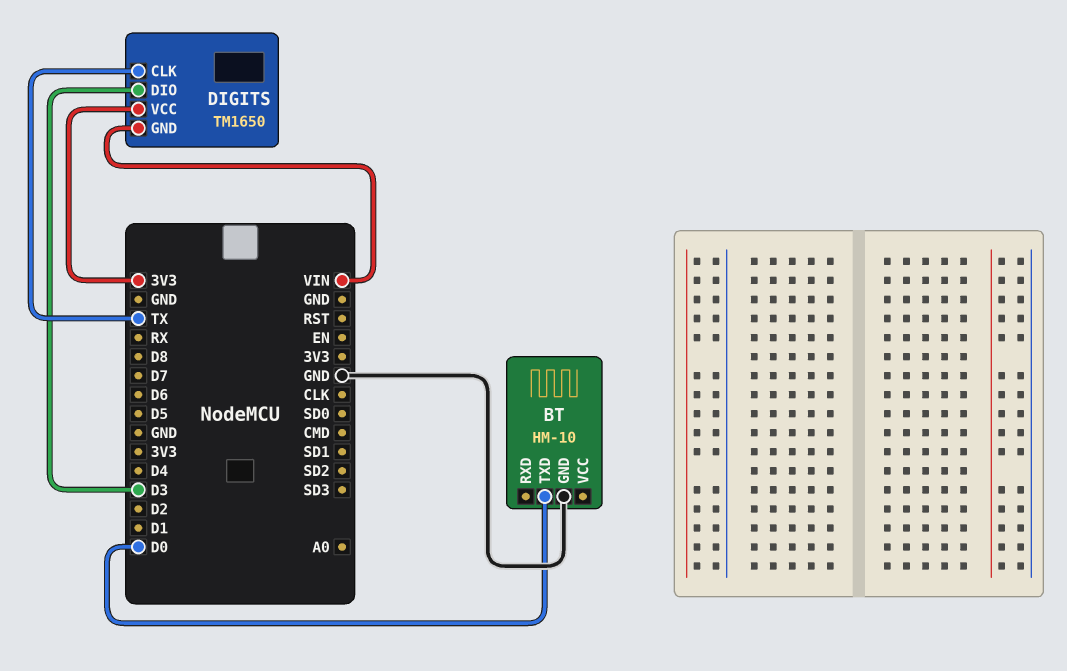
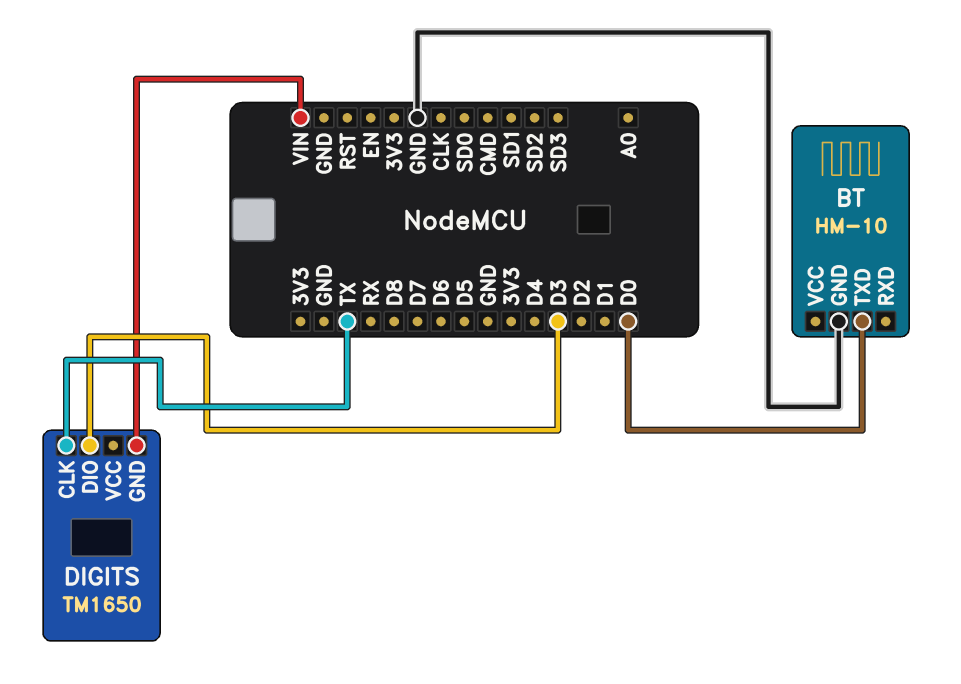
DIGITS pin VCC: 3V3 -> none

